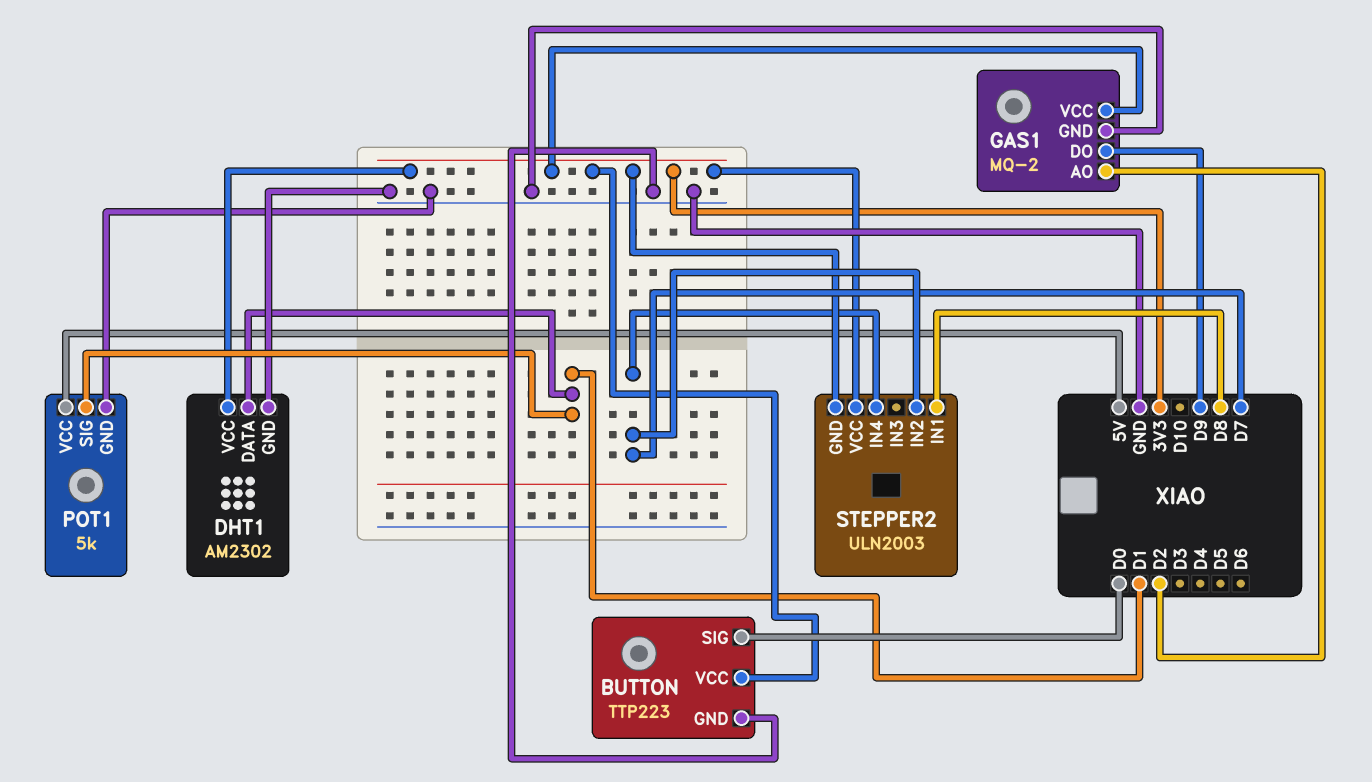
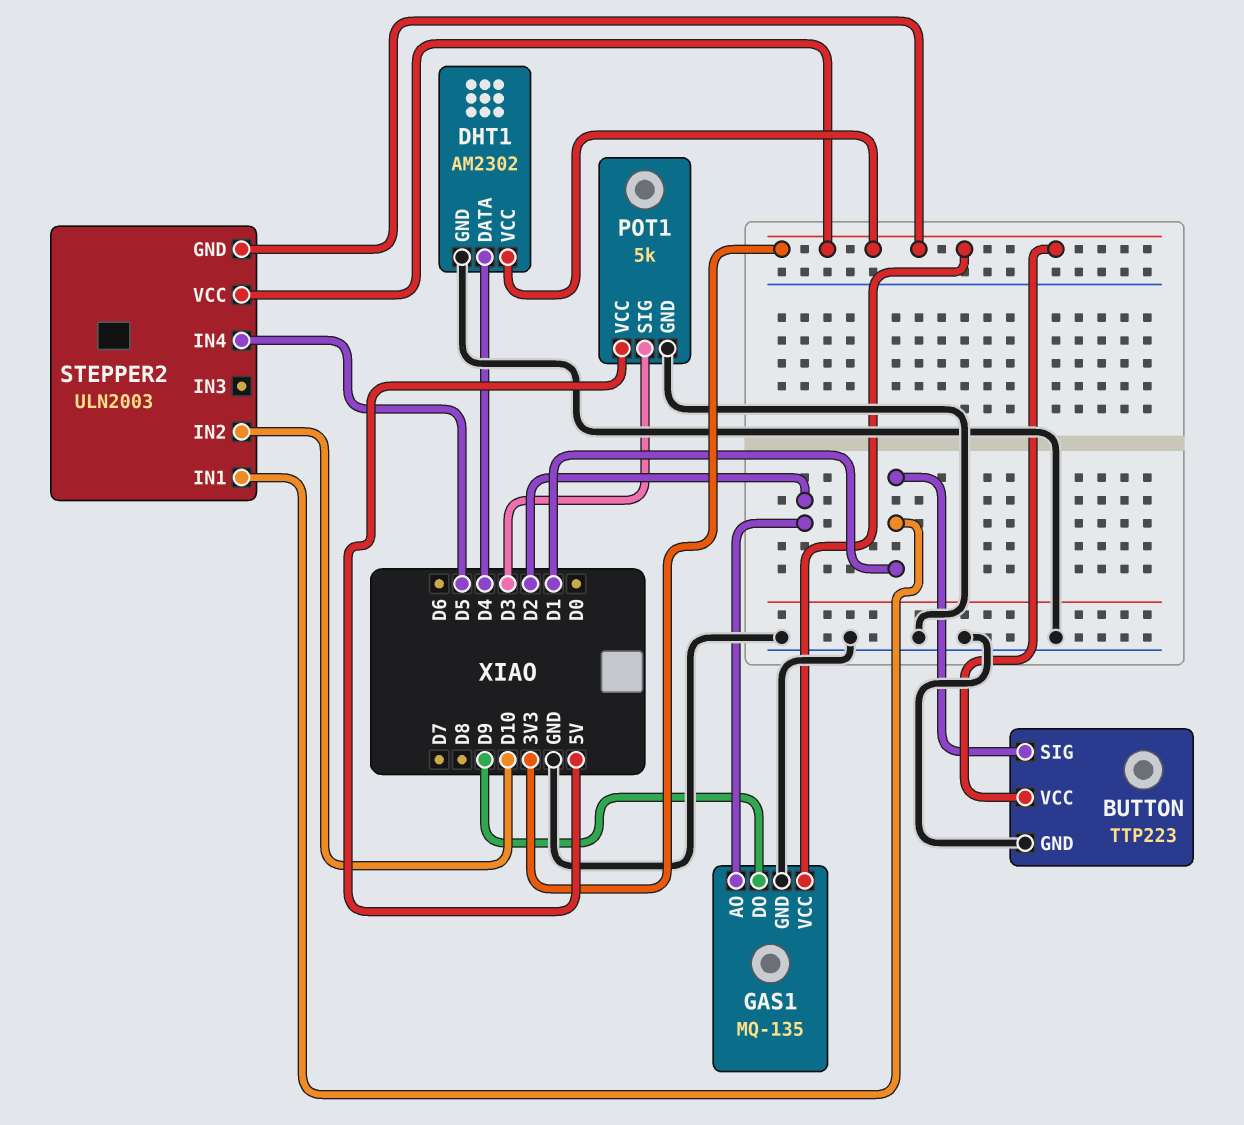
BUTTON pin SIG: D0 -> D1
DHT1 pin DATA: D1 -> D4
GAS1: MQ-2 -> MQ-135
POT1 pin SIG: D1 -> D3
STEPPER2 pin IN1: D8 -> D1
STEPPER2 pin IN2: D7 -> D10
STEPPER2 pin IN4: D7 -> D5

